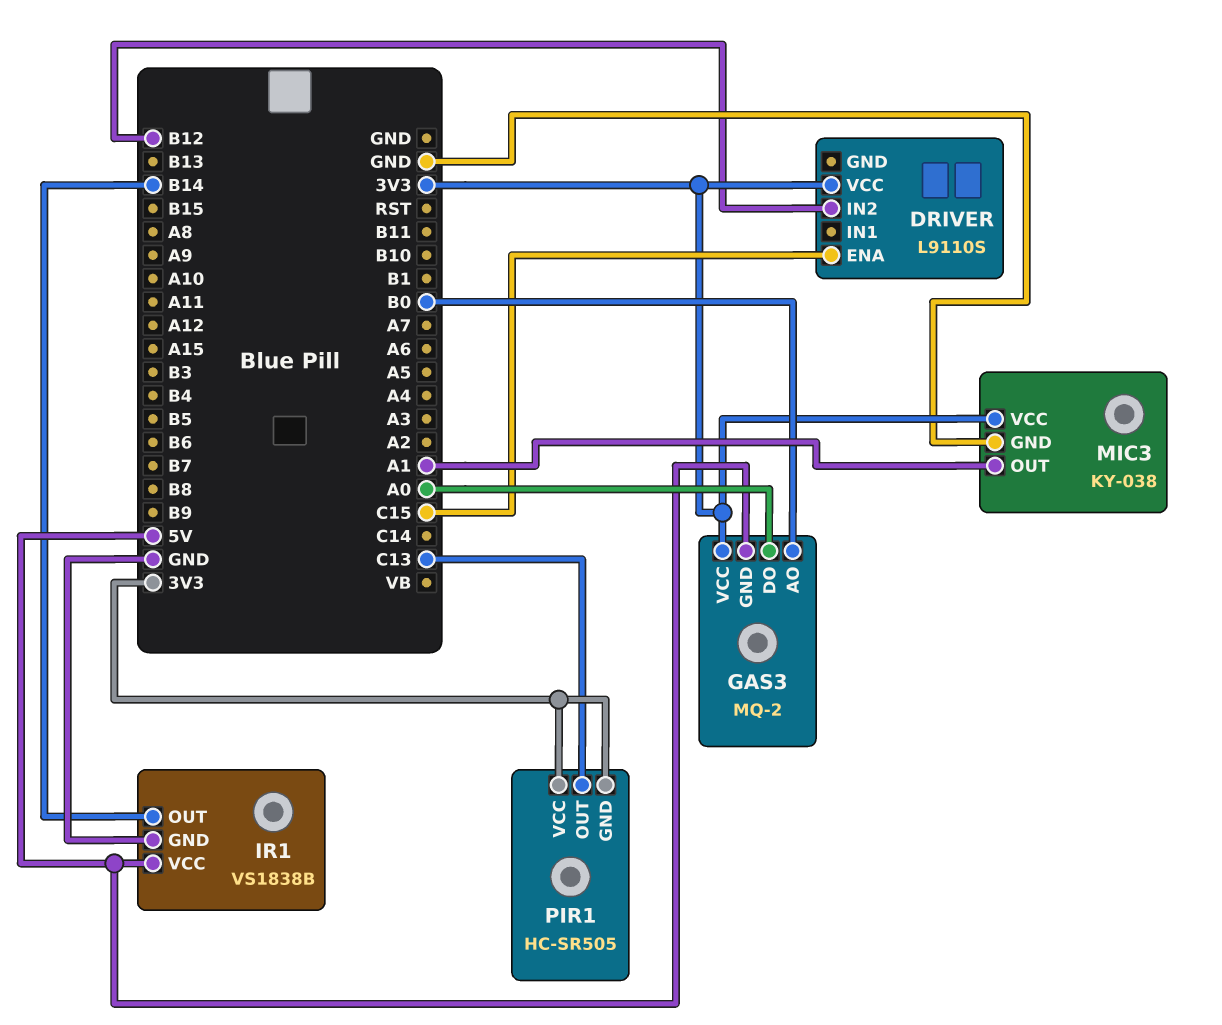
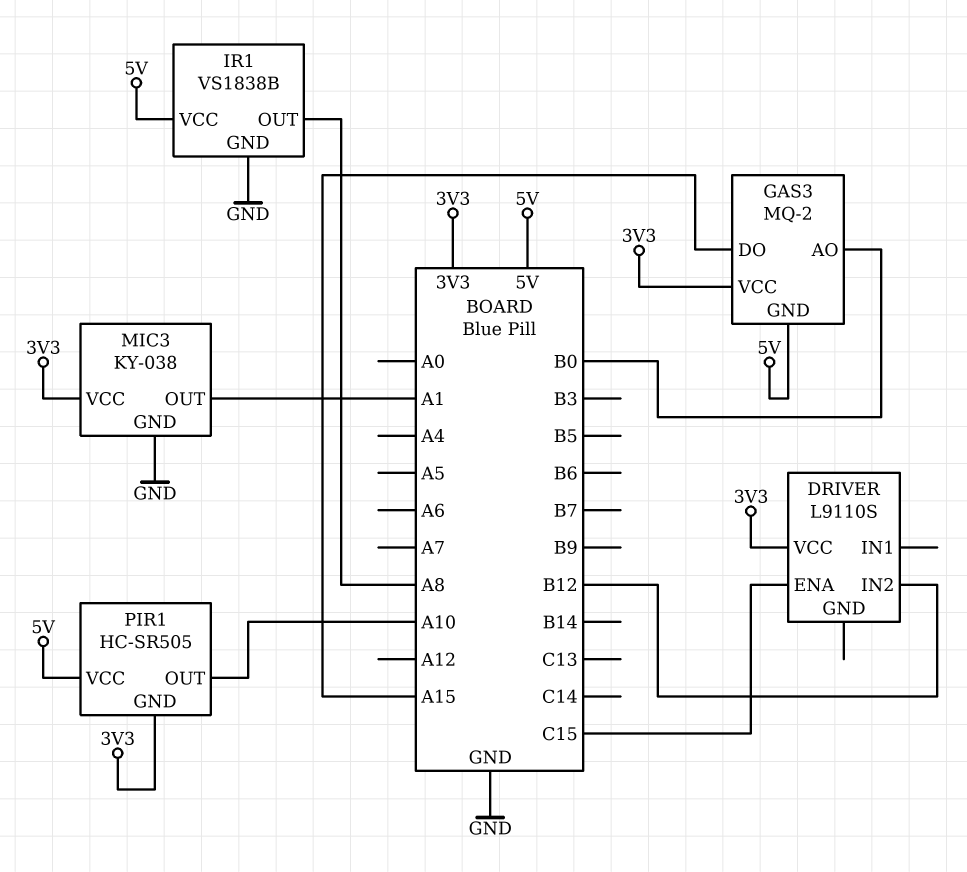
GAS3 pin DO: A0 -> A15
IR1 pin OUT: B14 -> A8
PIR1 pin OUT: C13 -> A10
PIR1 pin VCC: 3V3 -> 5V

